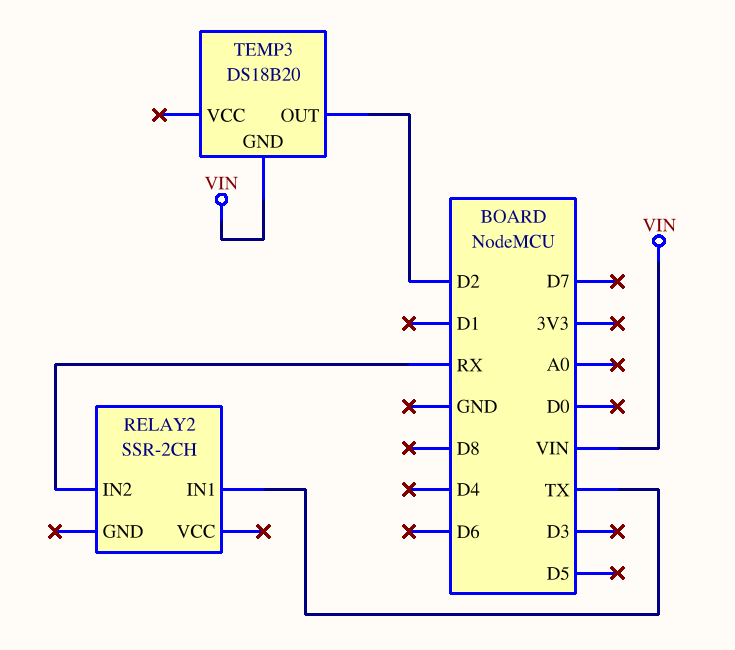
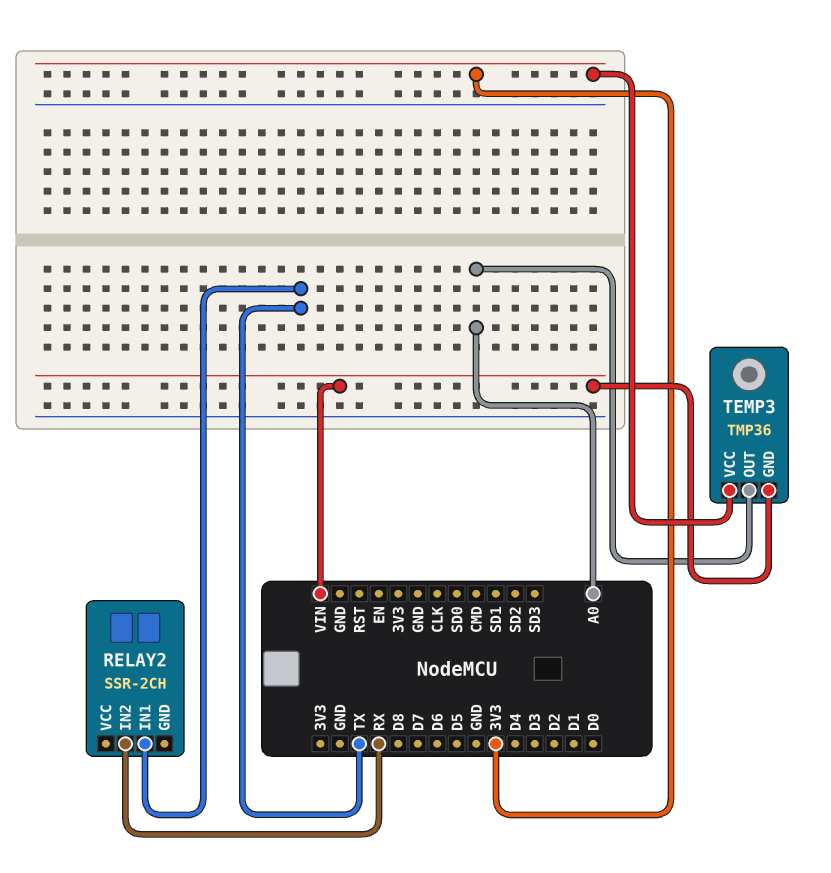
TEMP3: DS18B20 -> TMP36
TEMP3 pin OUT: D2 -> A0
TEMP3 pin VCC: none -> 3V3

